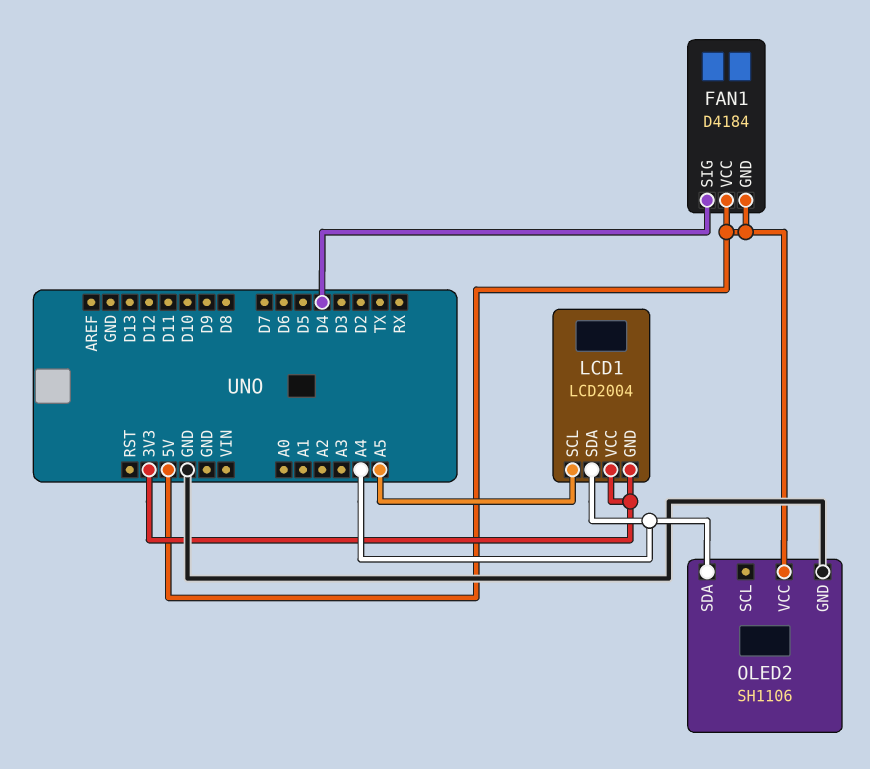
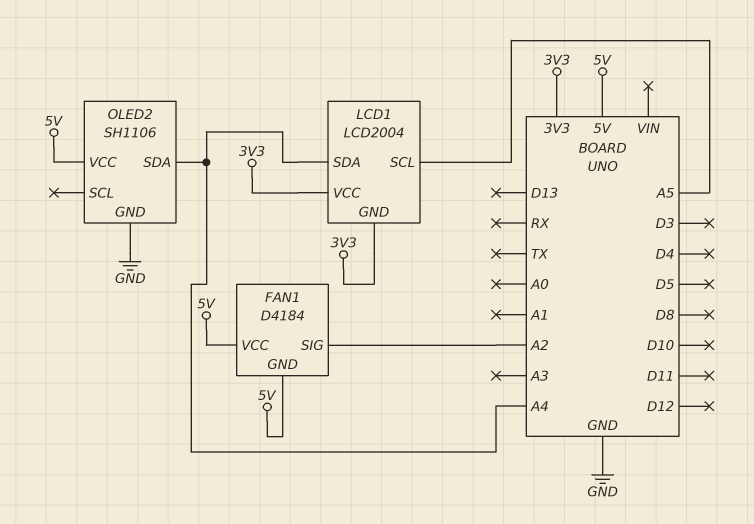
FAN1 pin SIG: D4 -> A2

